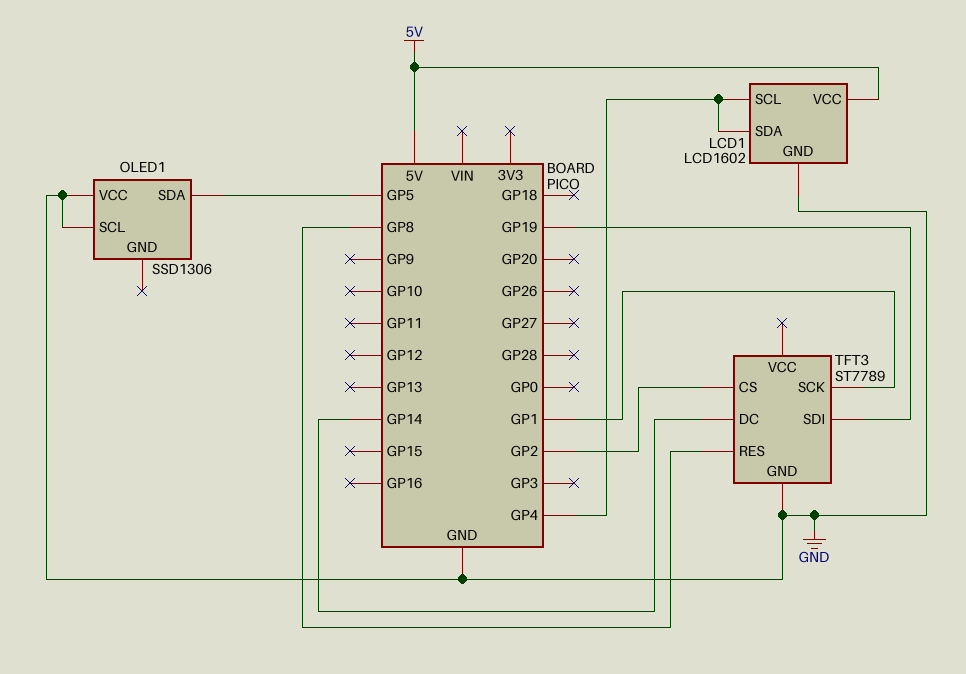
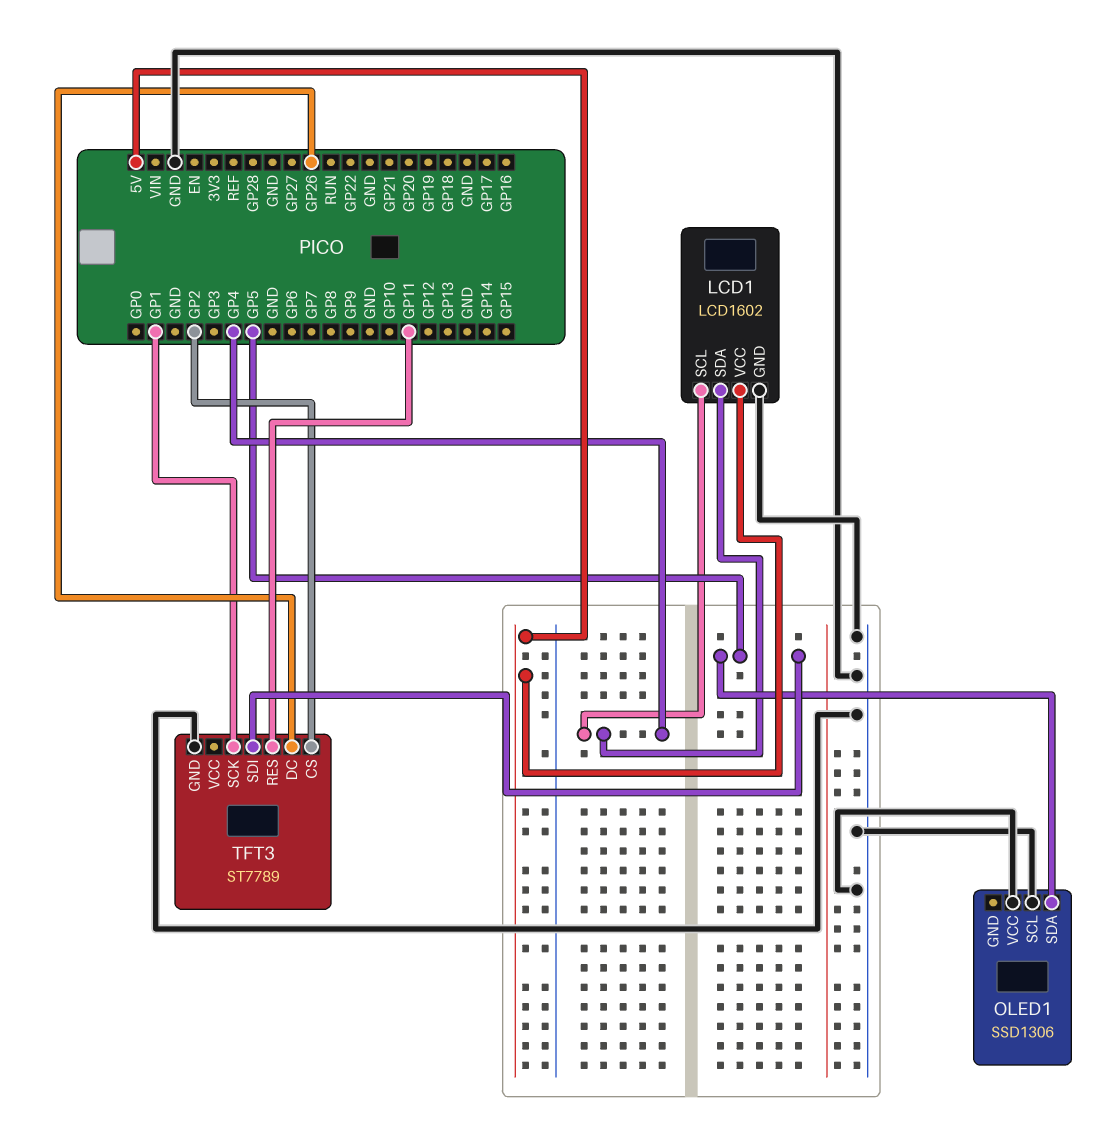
TFT3 pin DC: GP14 -> GP26
TFT3 pin RES: GP8 -> GP11
TFT3 pin SDI: GP19 -> GP5

